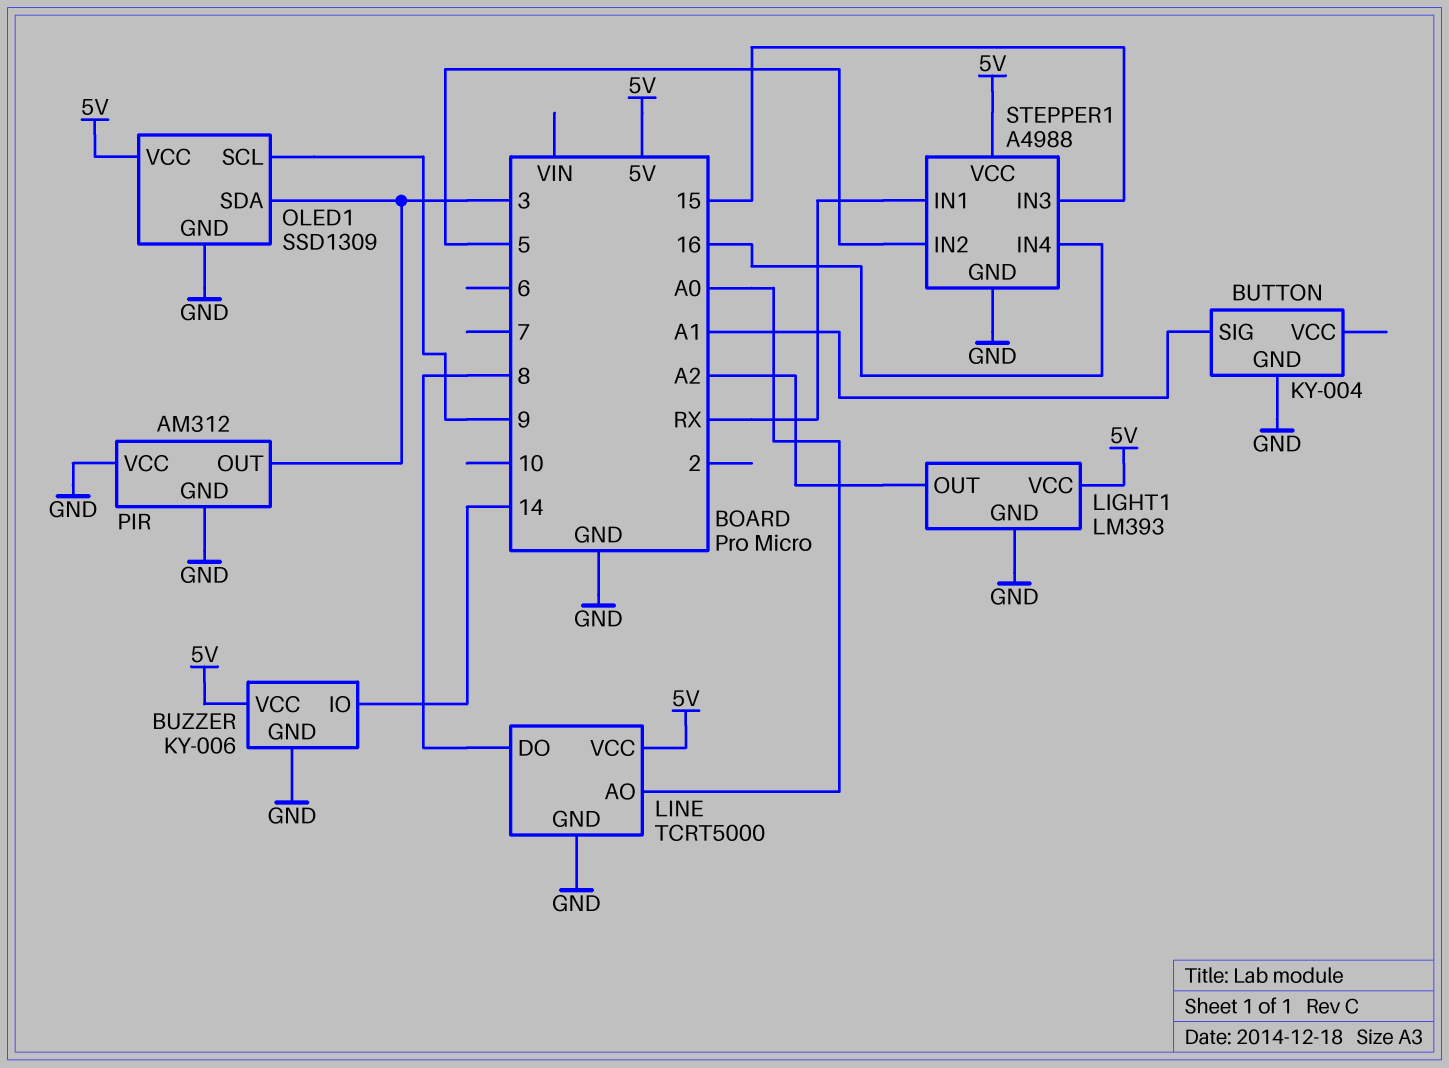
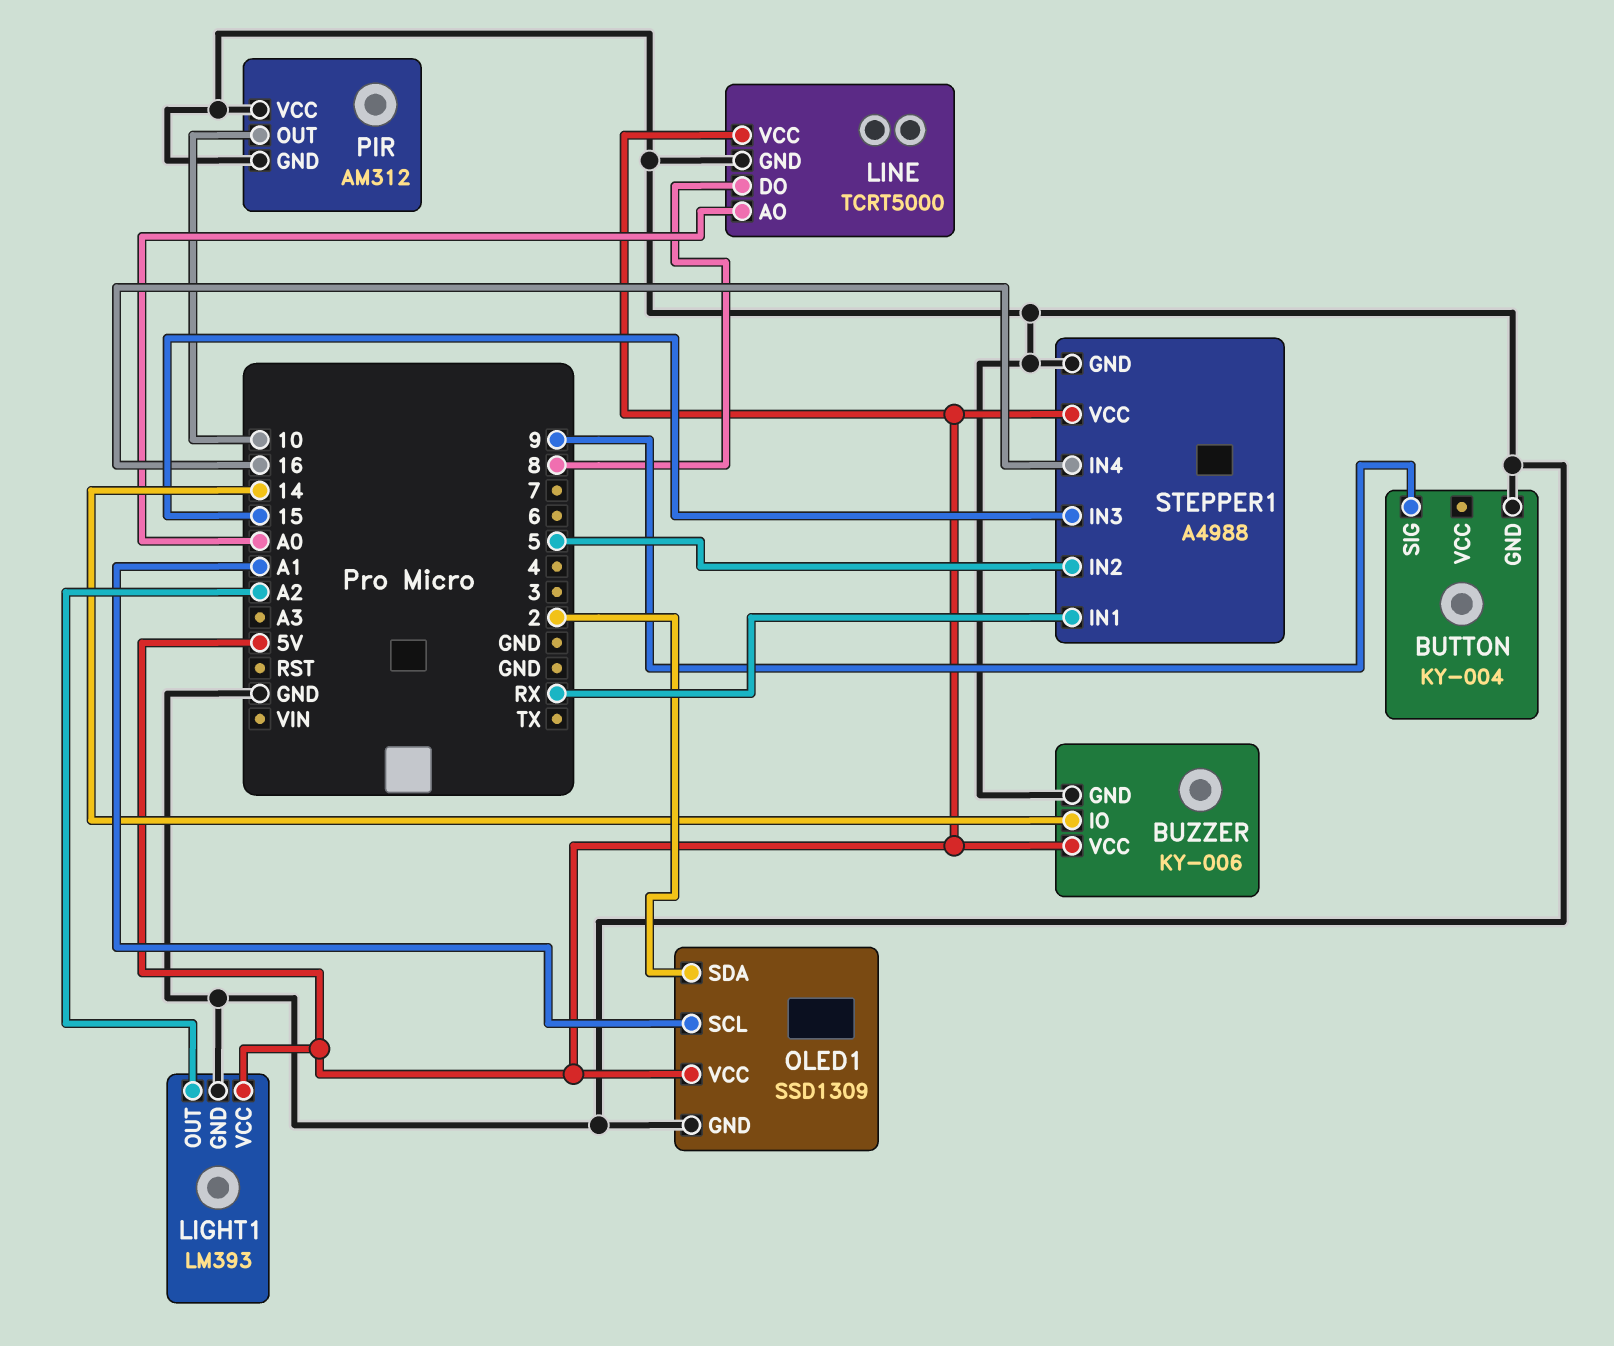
BUTTON pin SIG: A1 -> 9
OLED1 pin SCL: 9 -> A1
OLED1 pin SDA: 3 -> 2
PIR pin OUT: 3 -> 10

